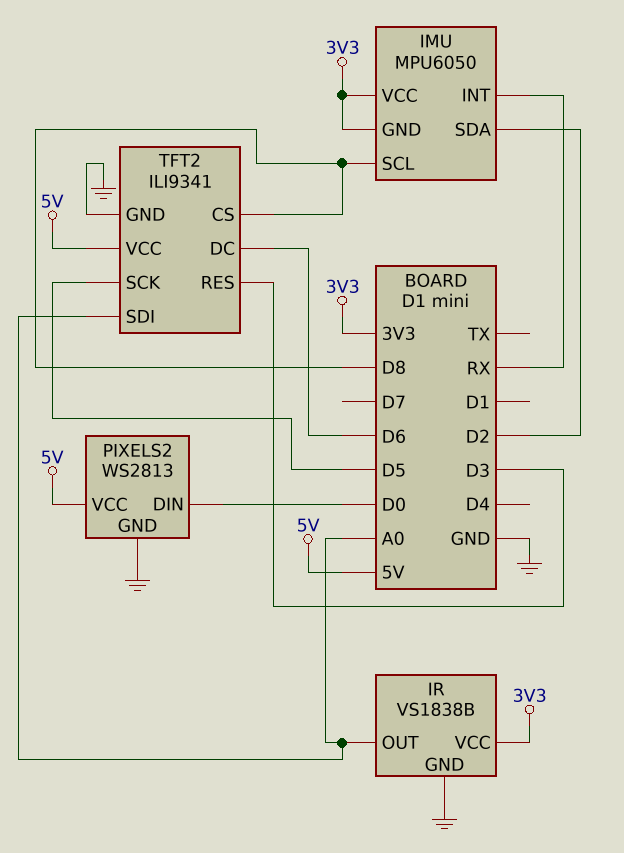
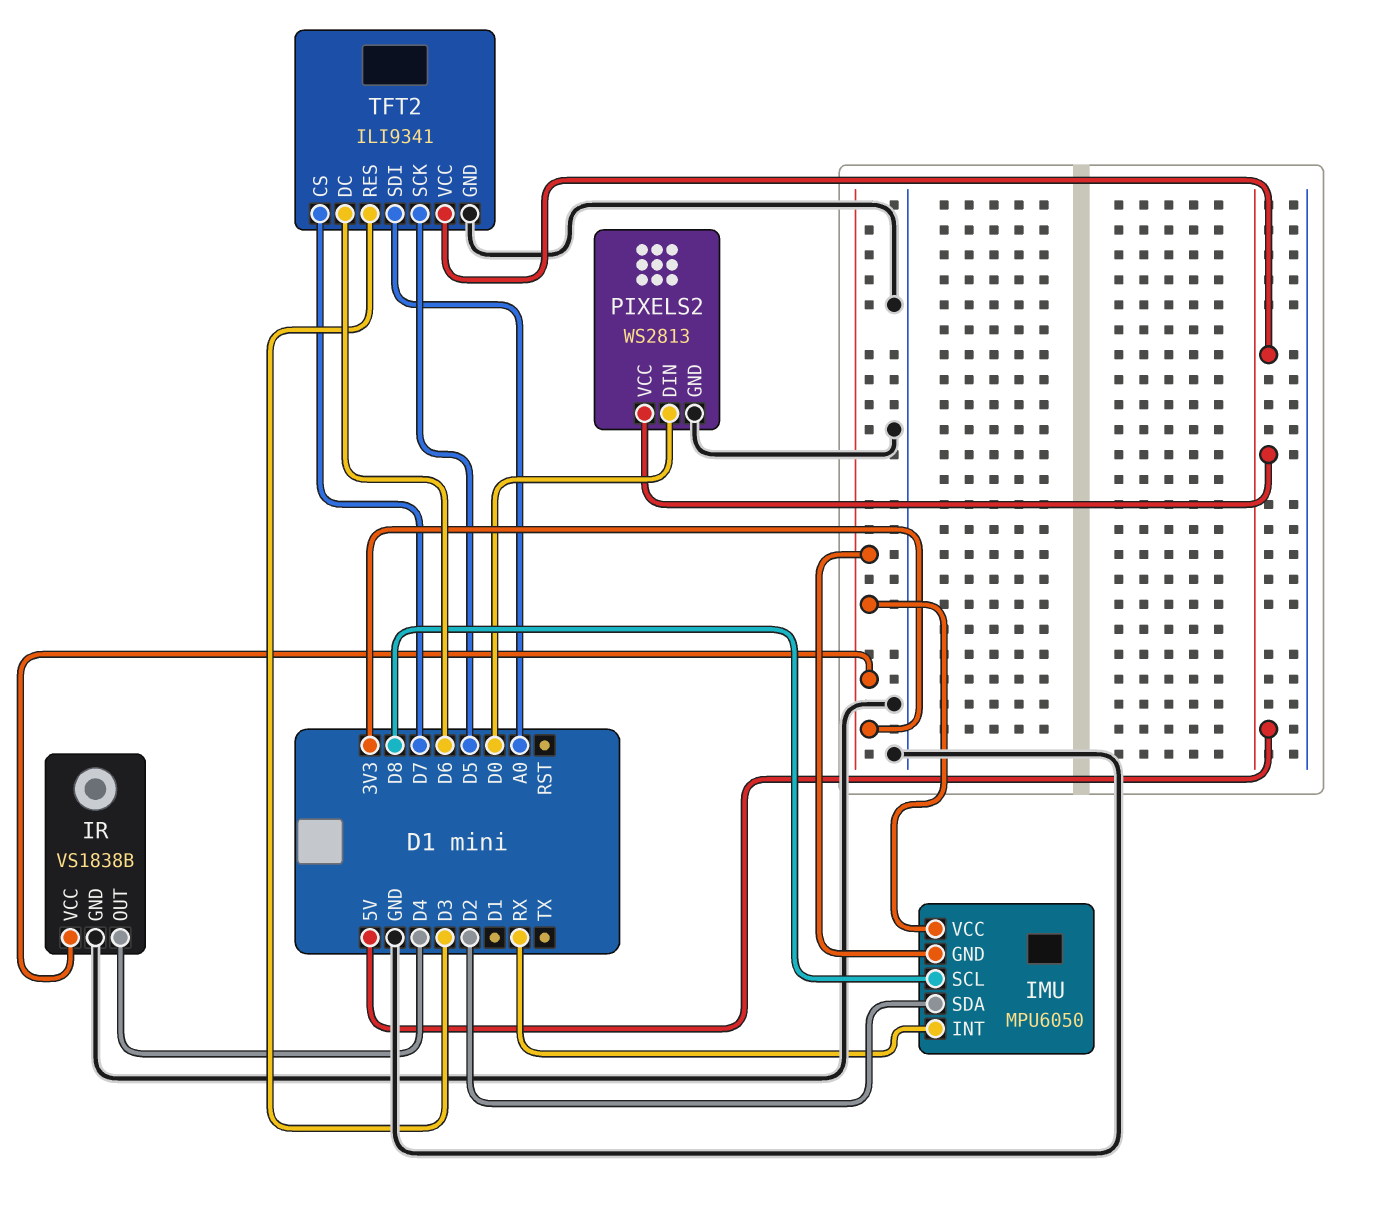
IR pin OUT: A0 -> D4
TFT2 pin CS: D8 -> D7

